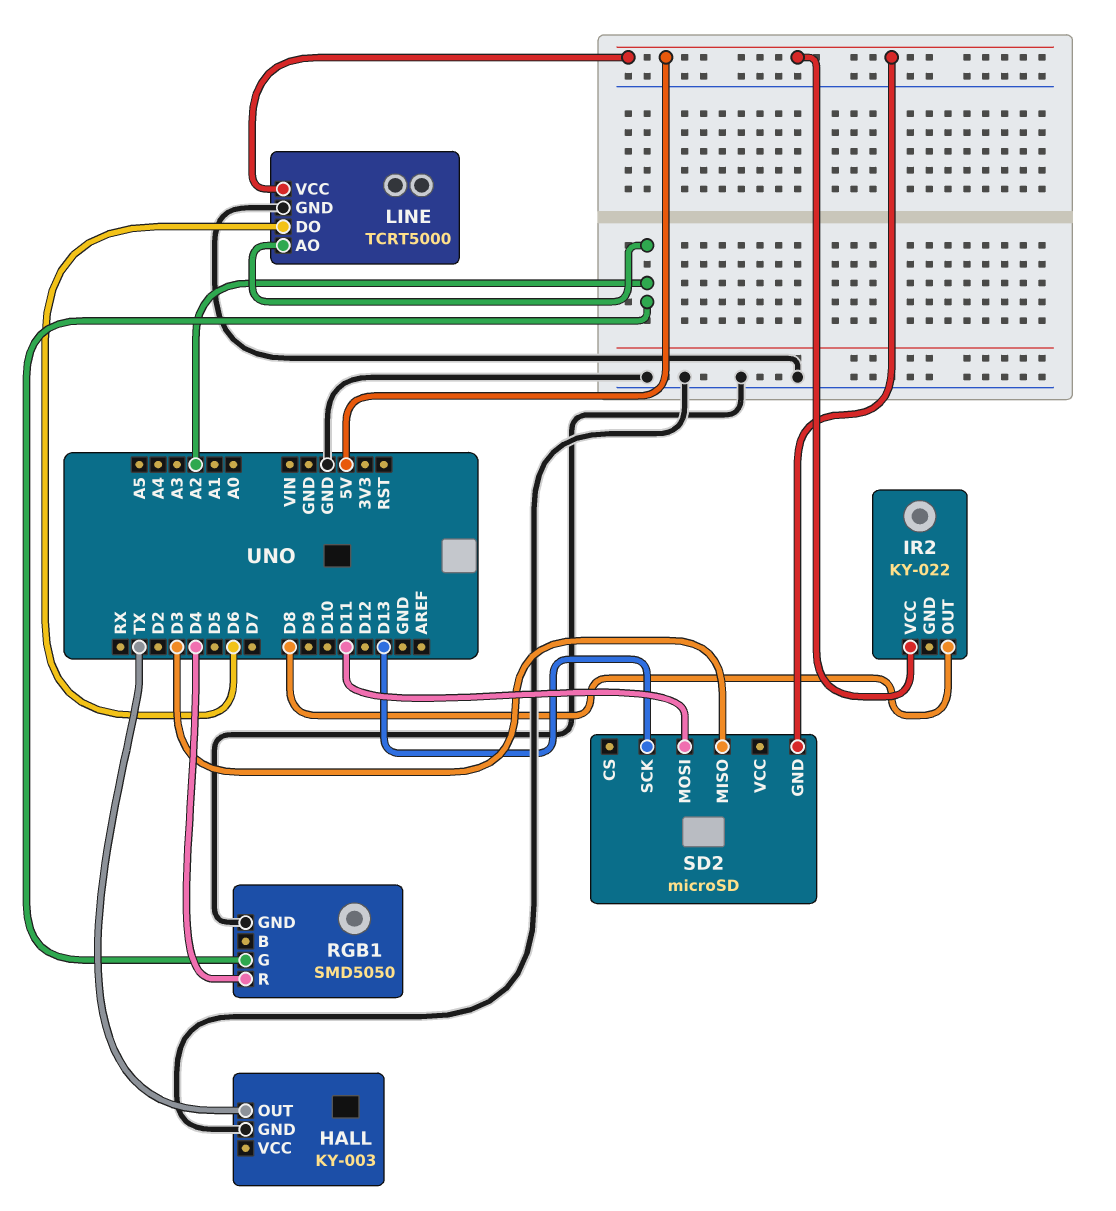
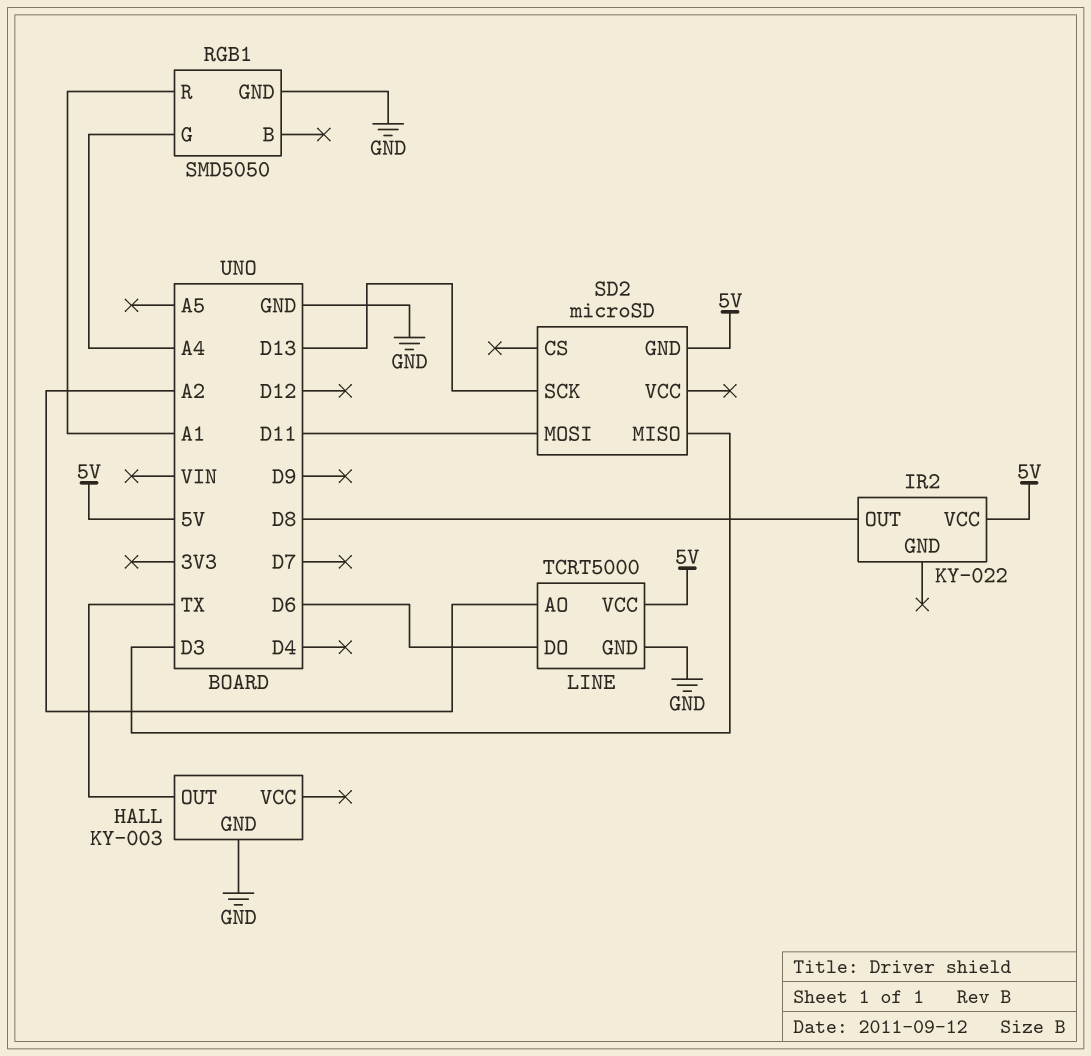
RGB1 pin G: A2 -> A4
RGB1 pin R: D4 -> A1

